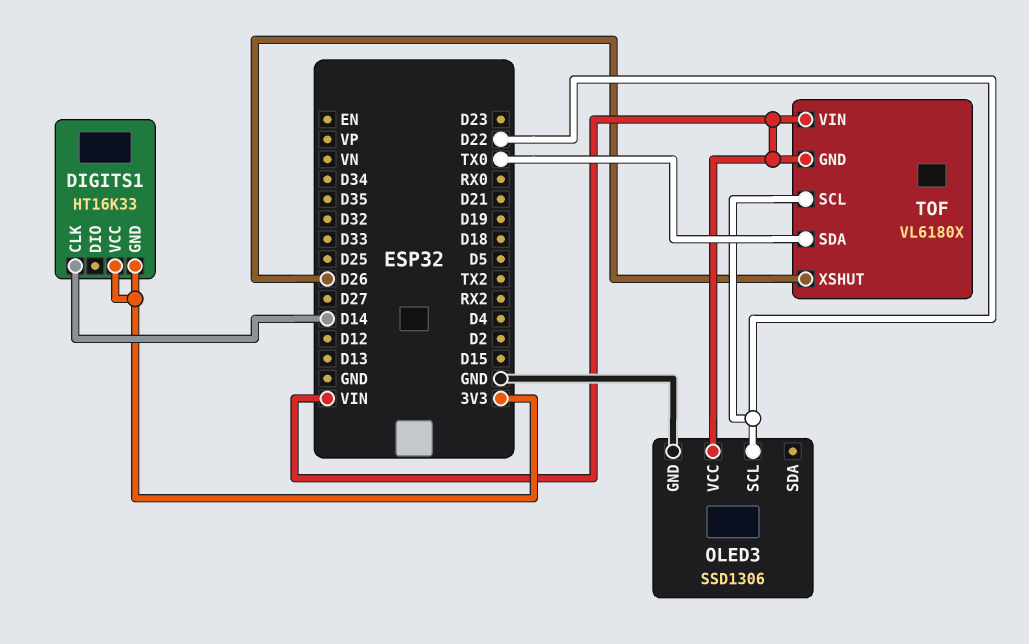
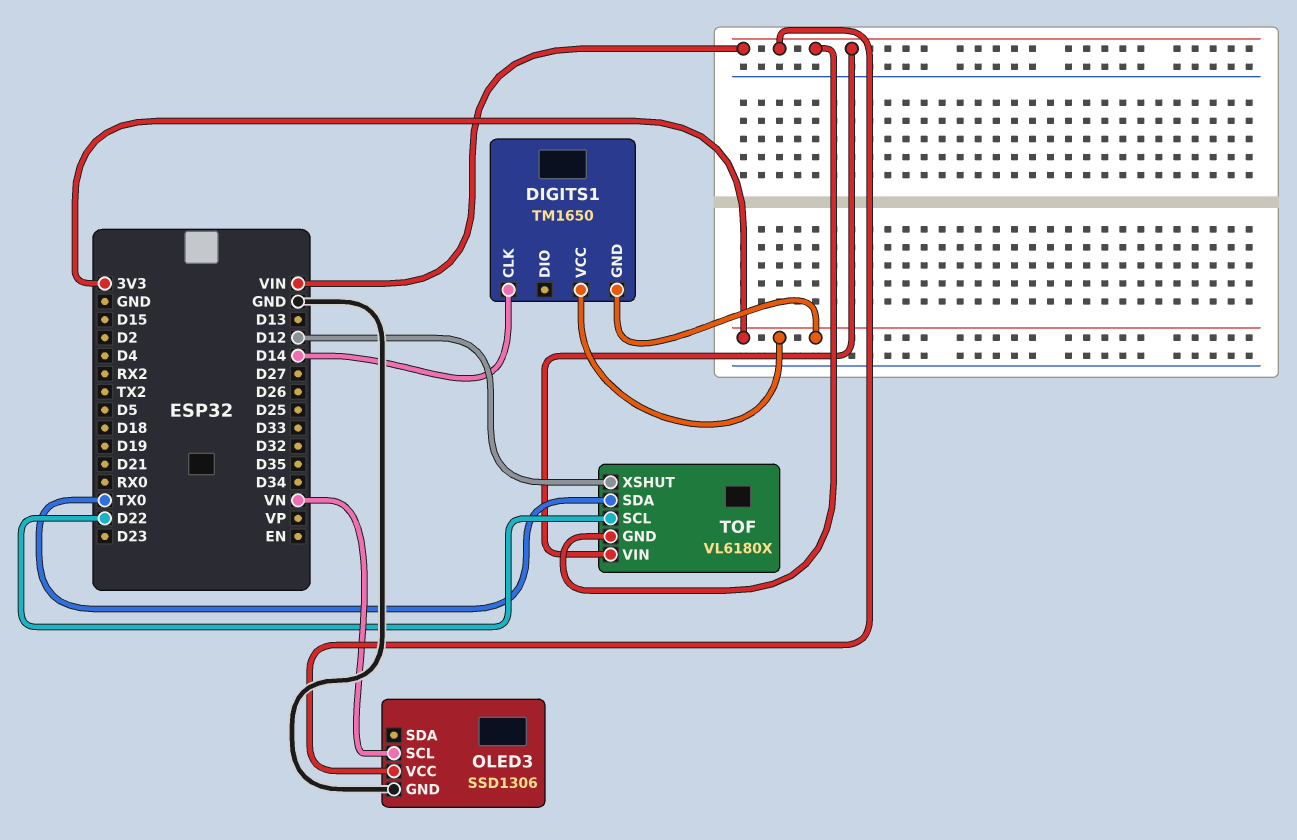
DIGITS1: HT16K33 -> TM1650
OLED3 pin SCL: D22 -> VN
TOF pin XSHUT: D26 -> D12

